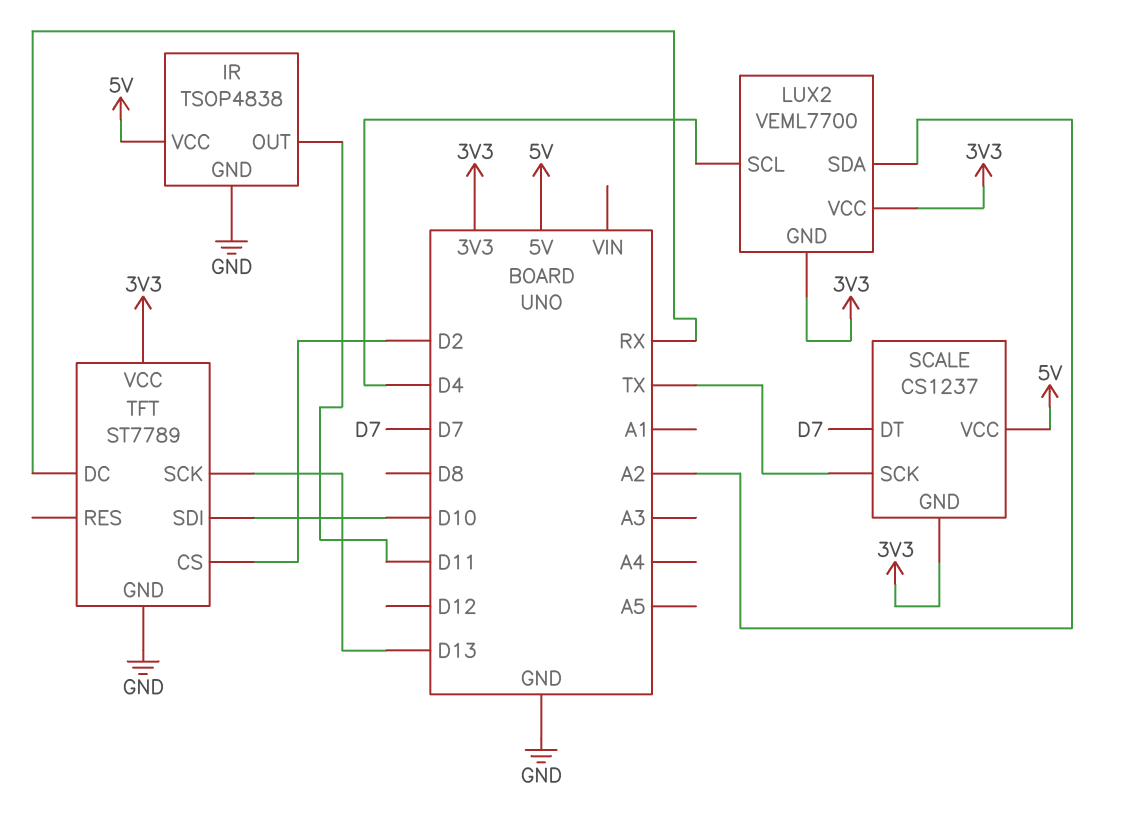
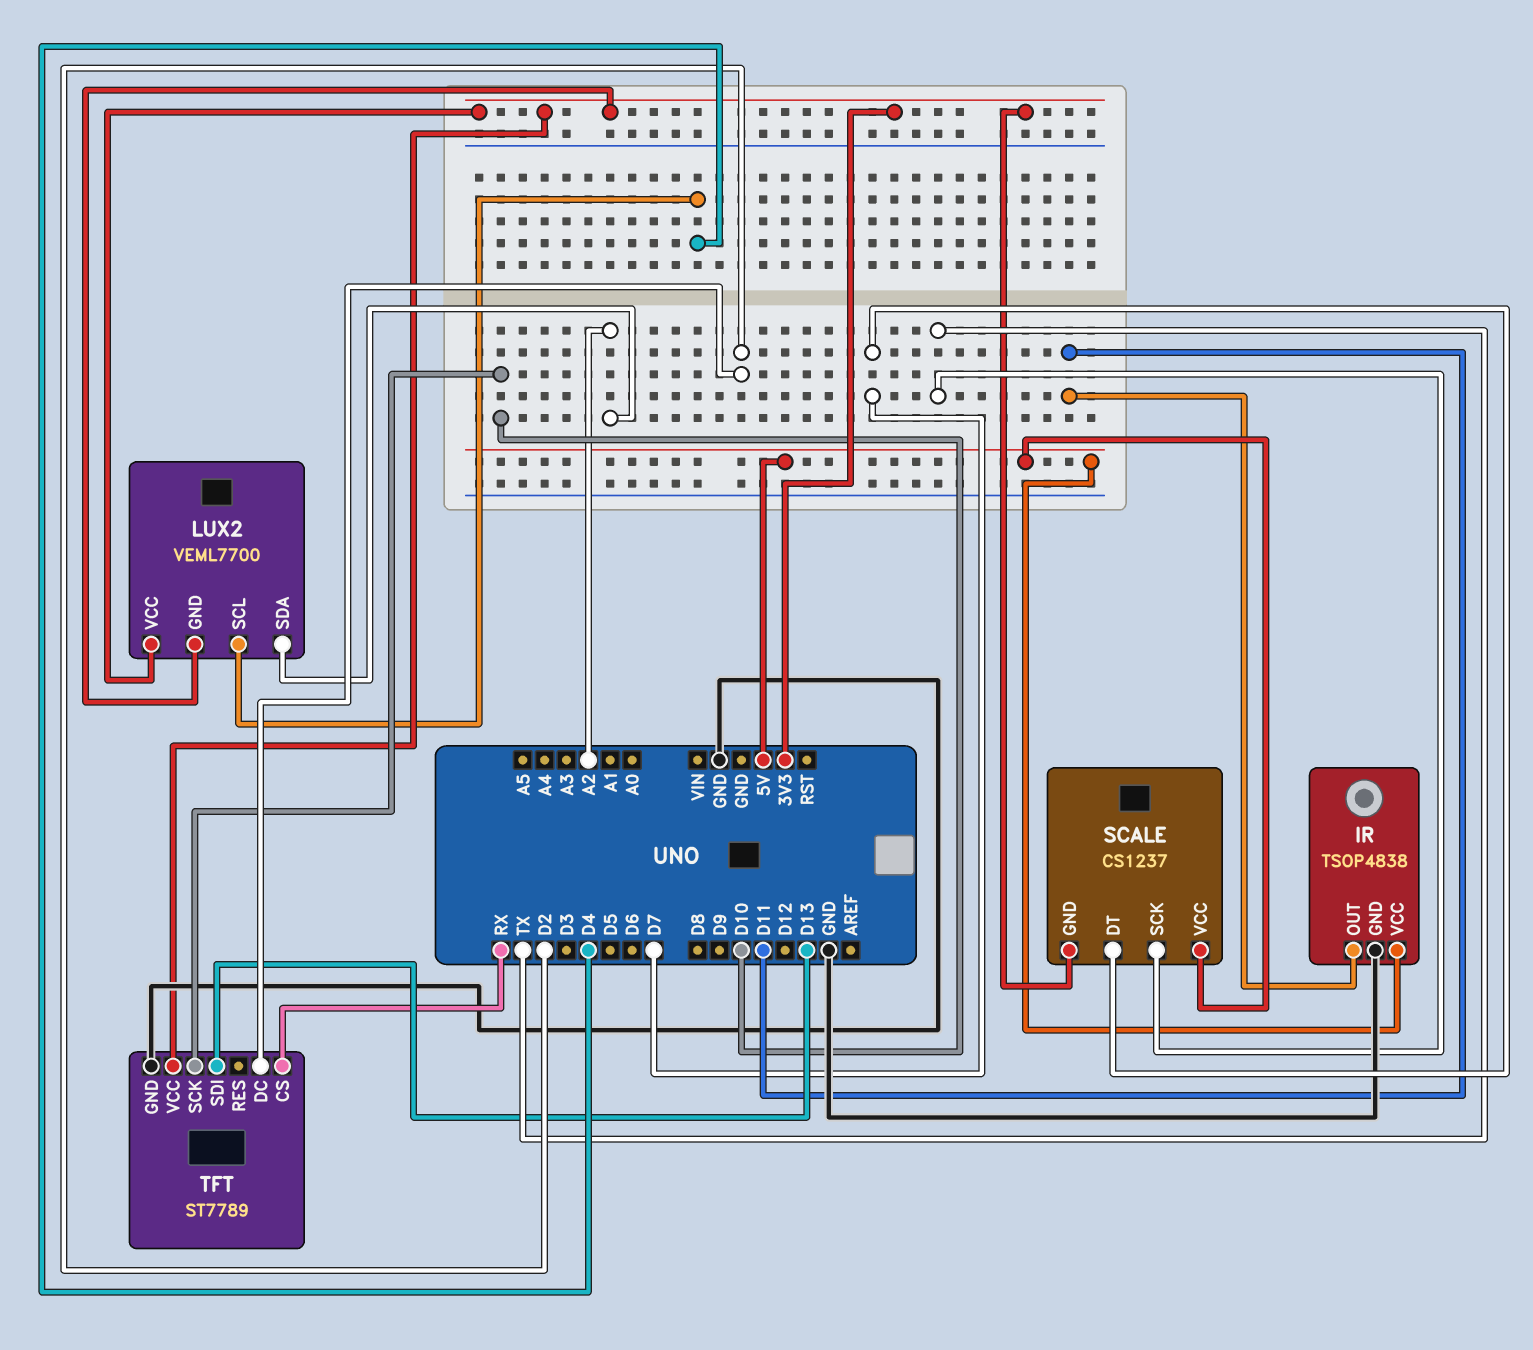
TFT pin CS: D2 -> RX
TFT pin DC: RX -> D2
TFT pin SCK: D13 -> D10
TFT pin SDI: D10 -> D13

